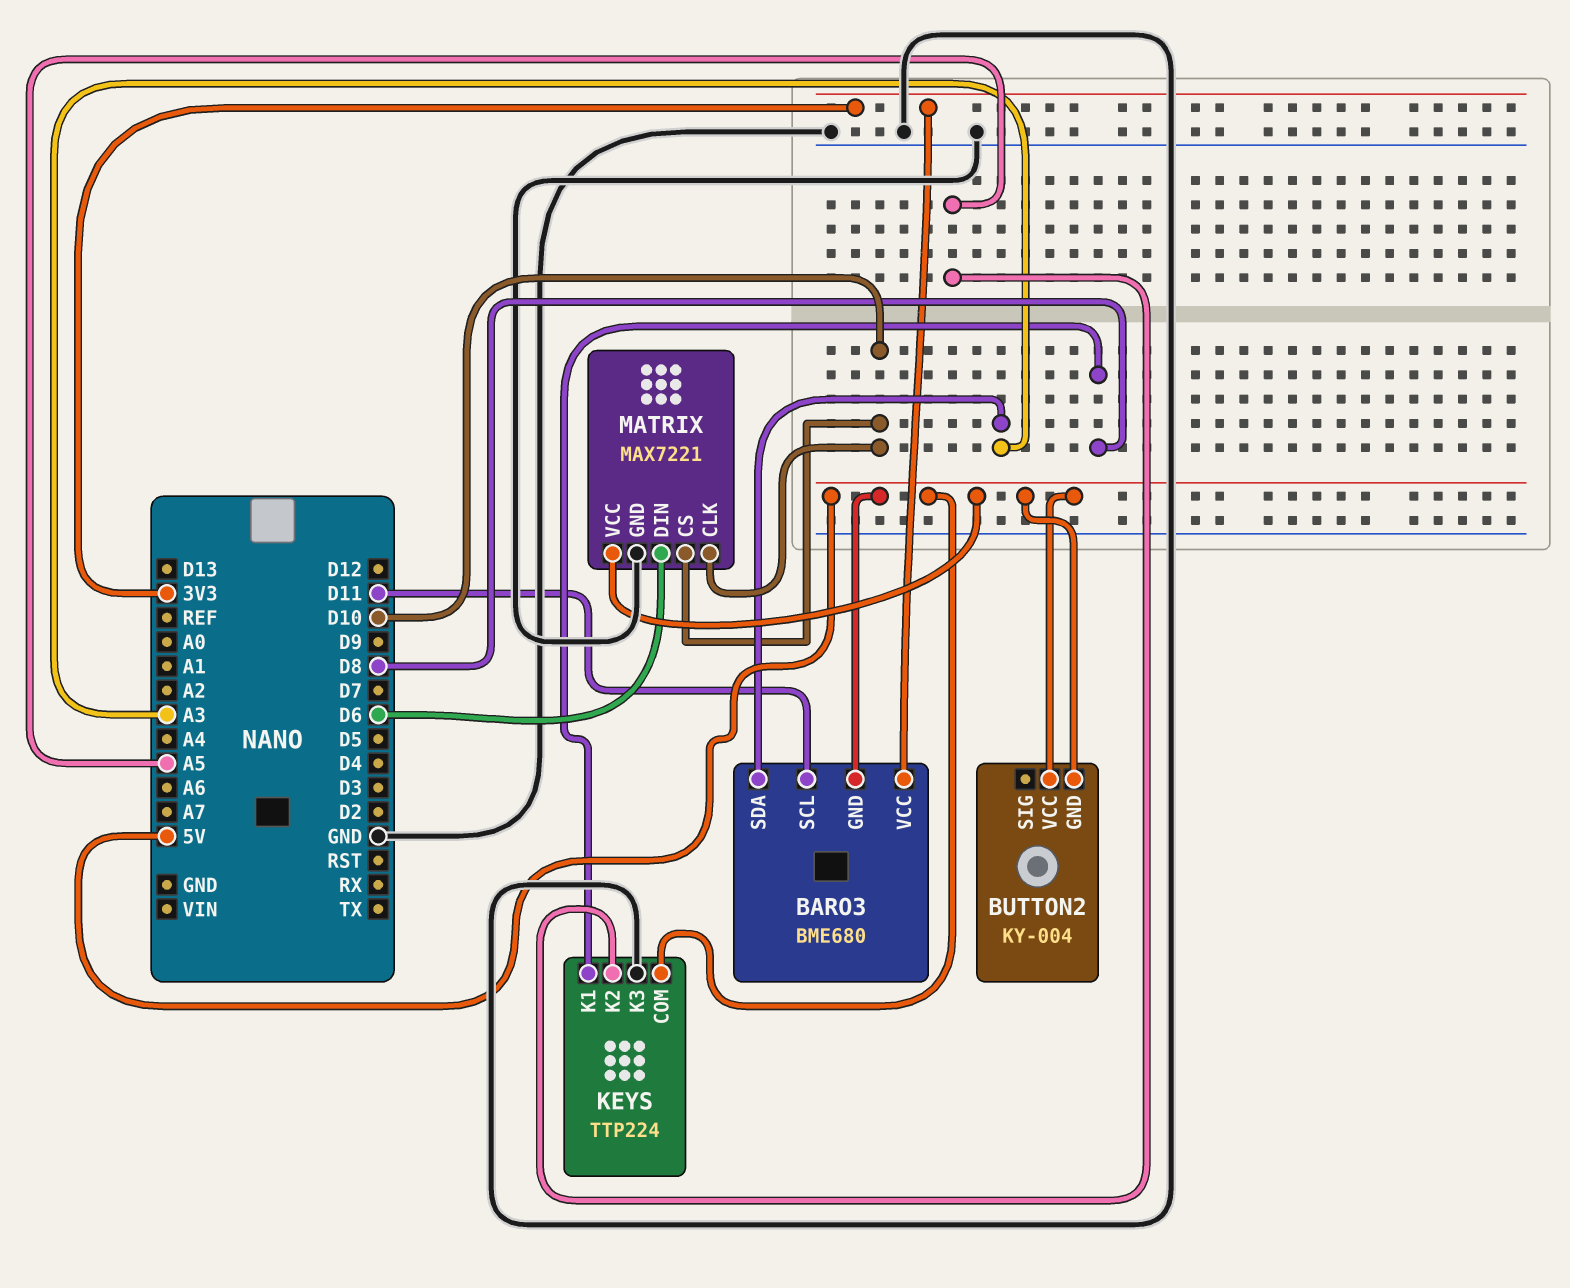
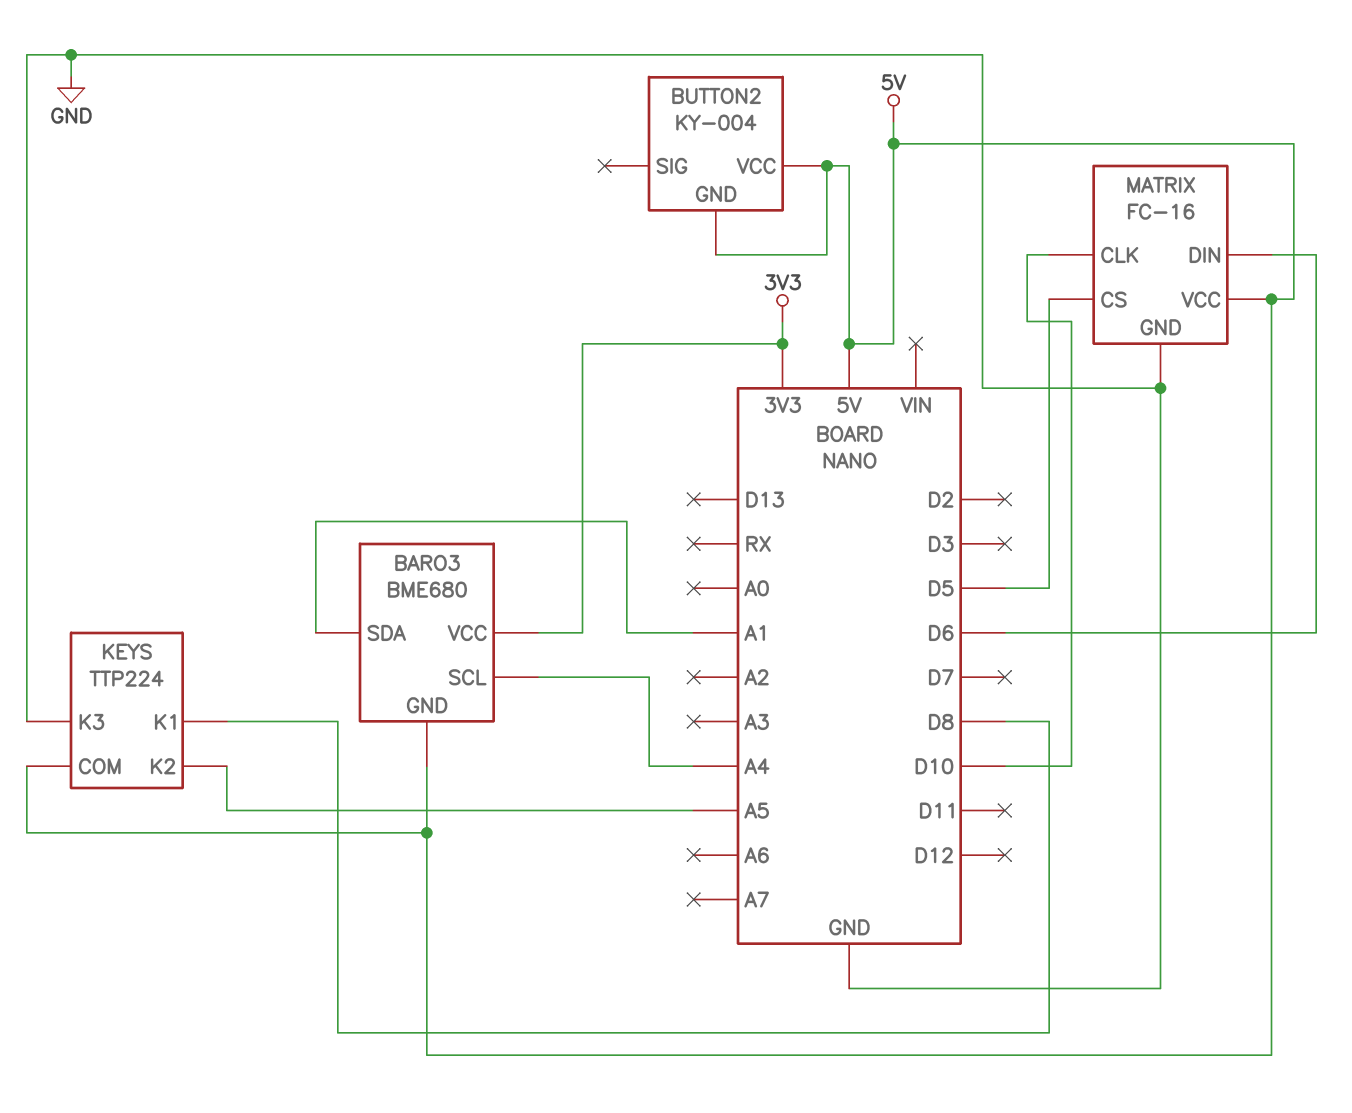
BARO3 pin SCL: D11 -> A4
BARO3 pin SDA: A3 -> A1
MATRIX: MAX7221 -> FC-16
MATRIX pin CS: D10 -> D5

